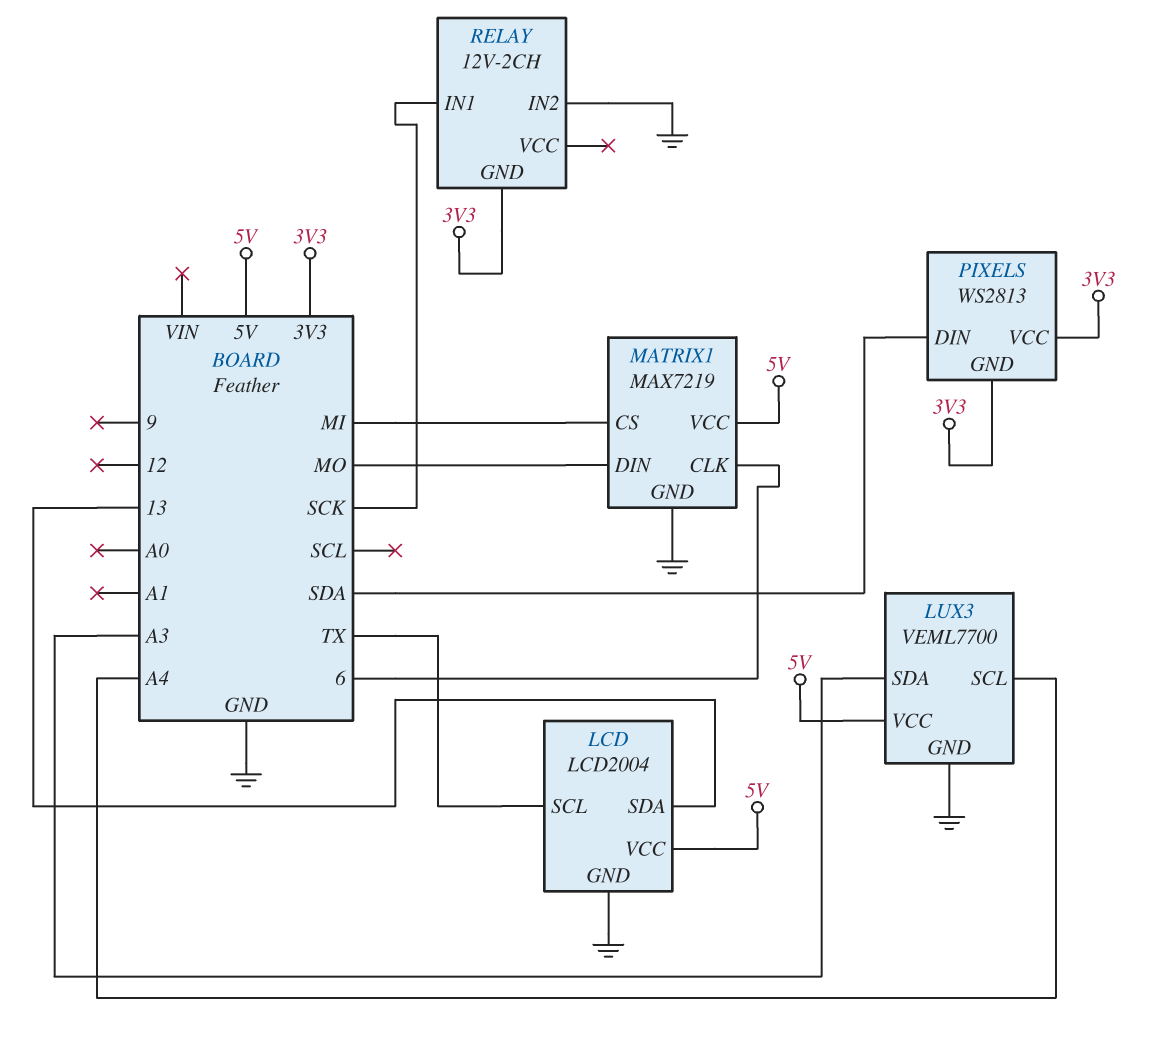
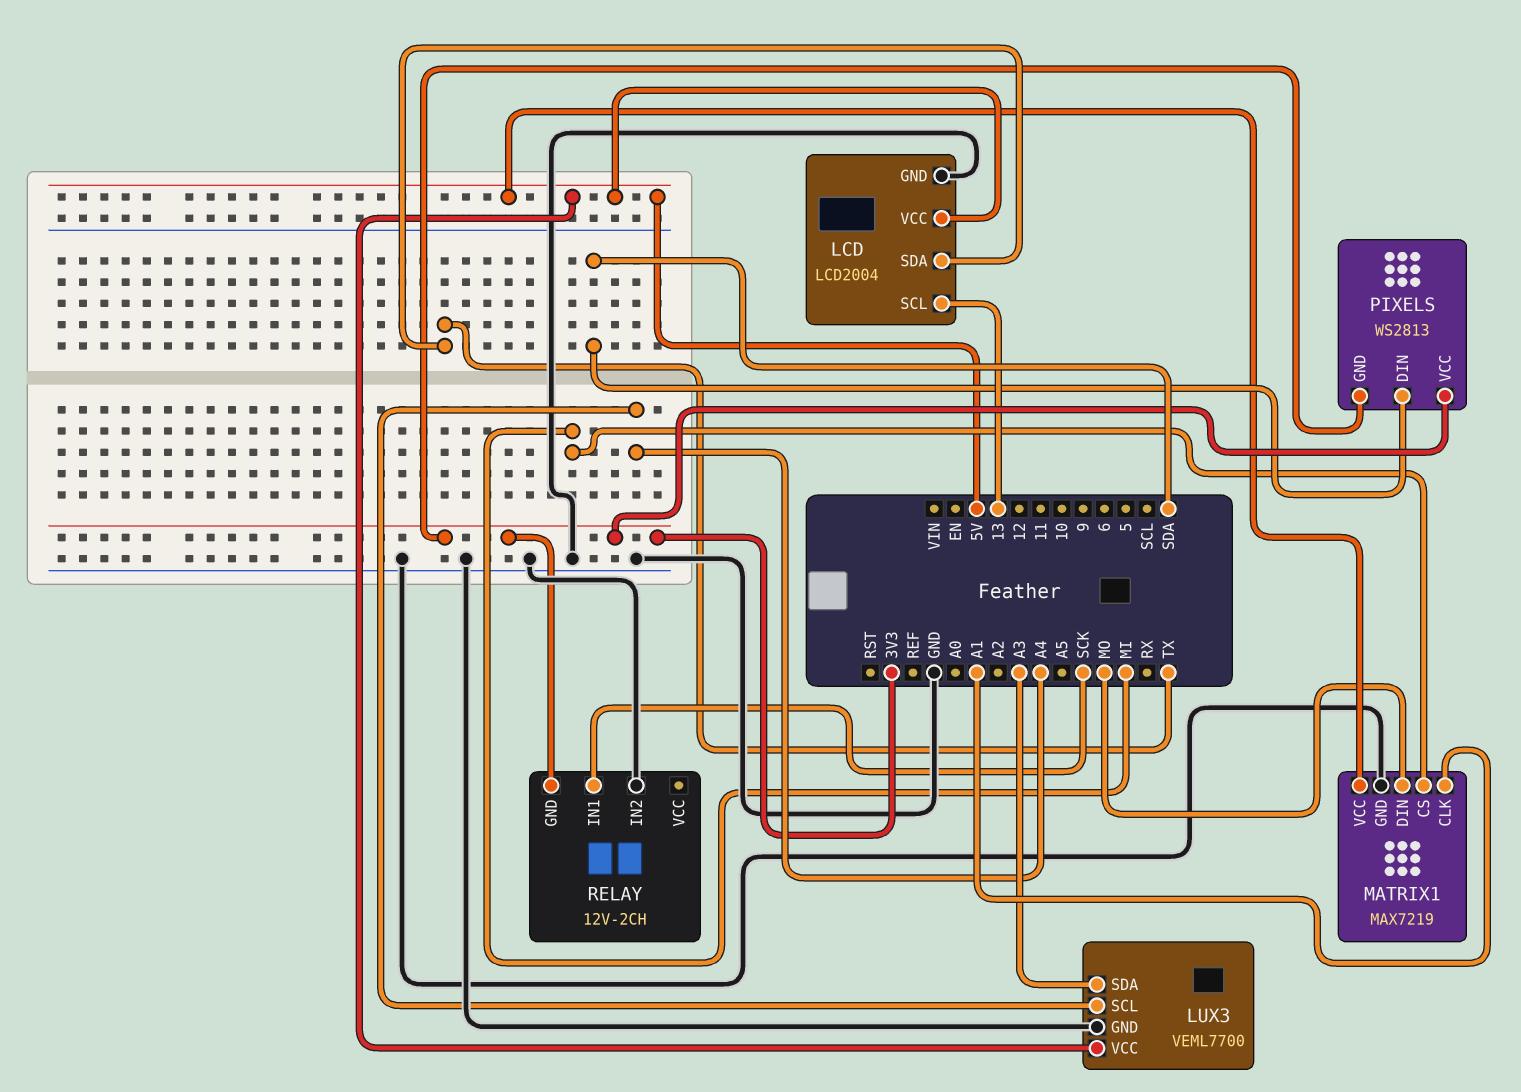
LCD pin SCL: TX -> 13
LCD pin SDA: 13 -> TX
MATRIX1 pin CLK: 6 -> A1

